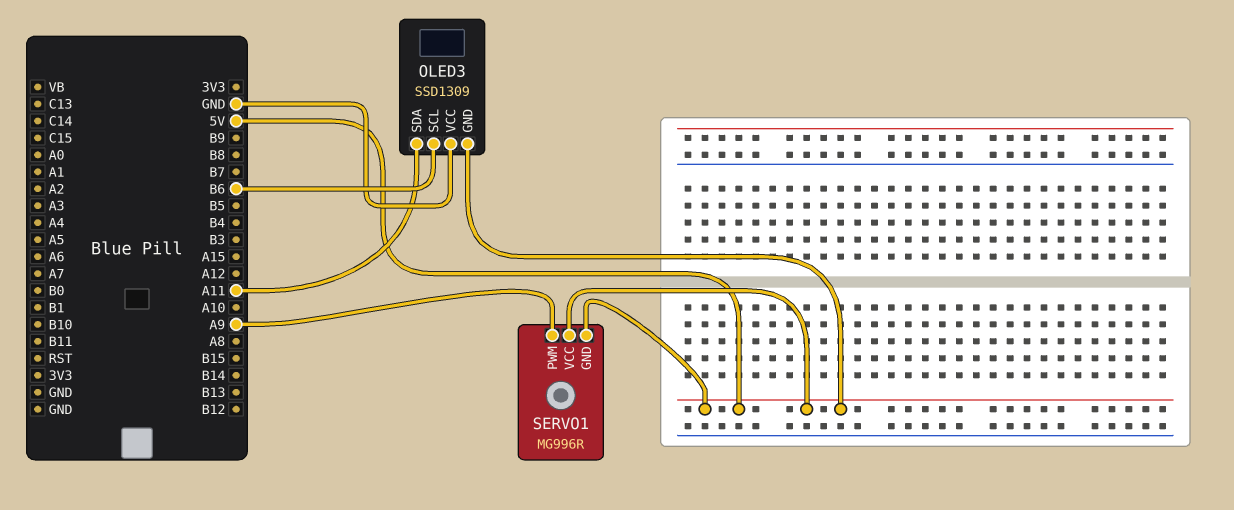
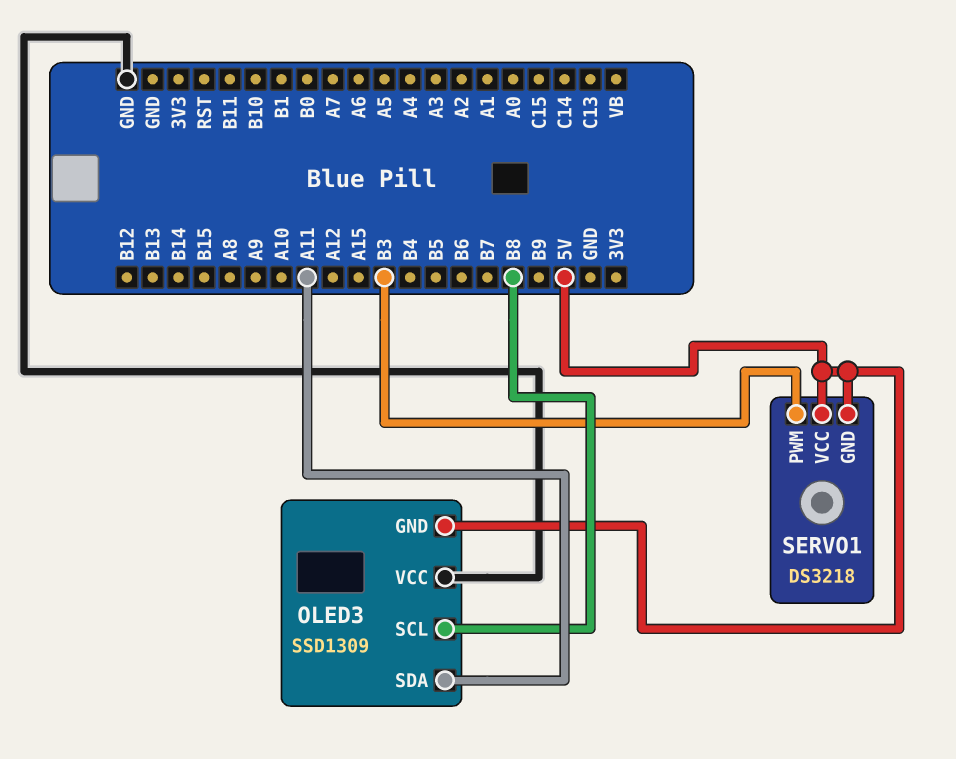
OLED3 pin SCL: B6 -> B8
SERVO1: MG996R -> DS3218
SERVO1 pin PWM: A9 -> B3

